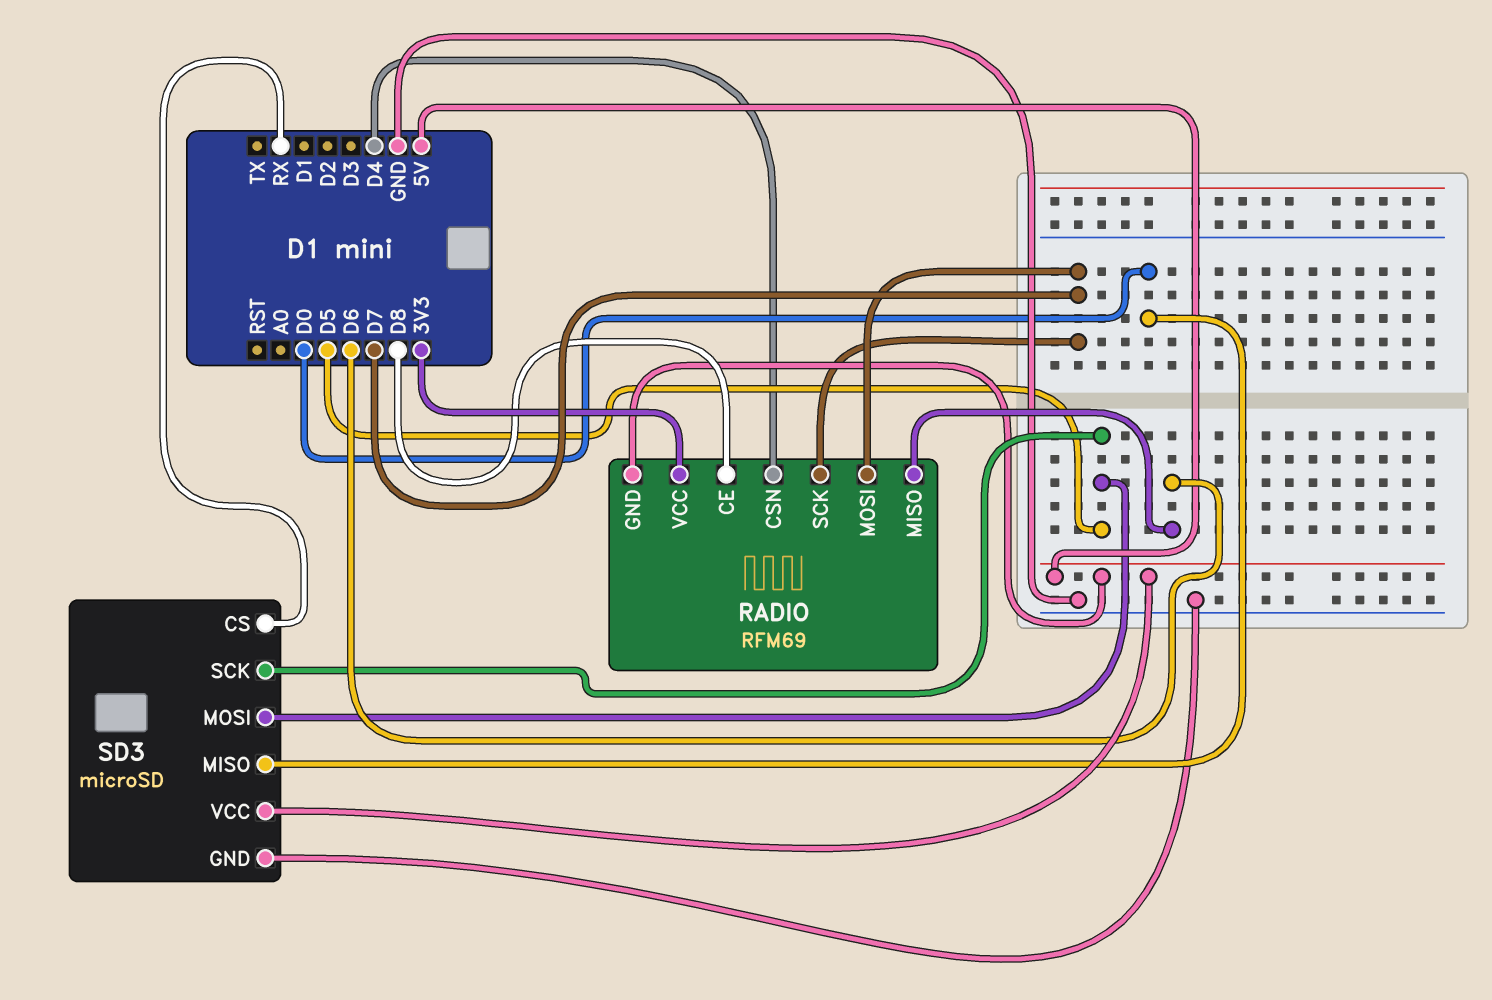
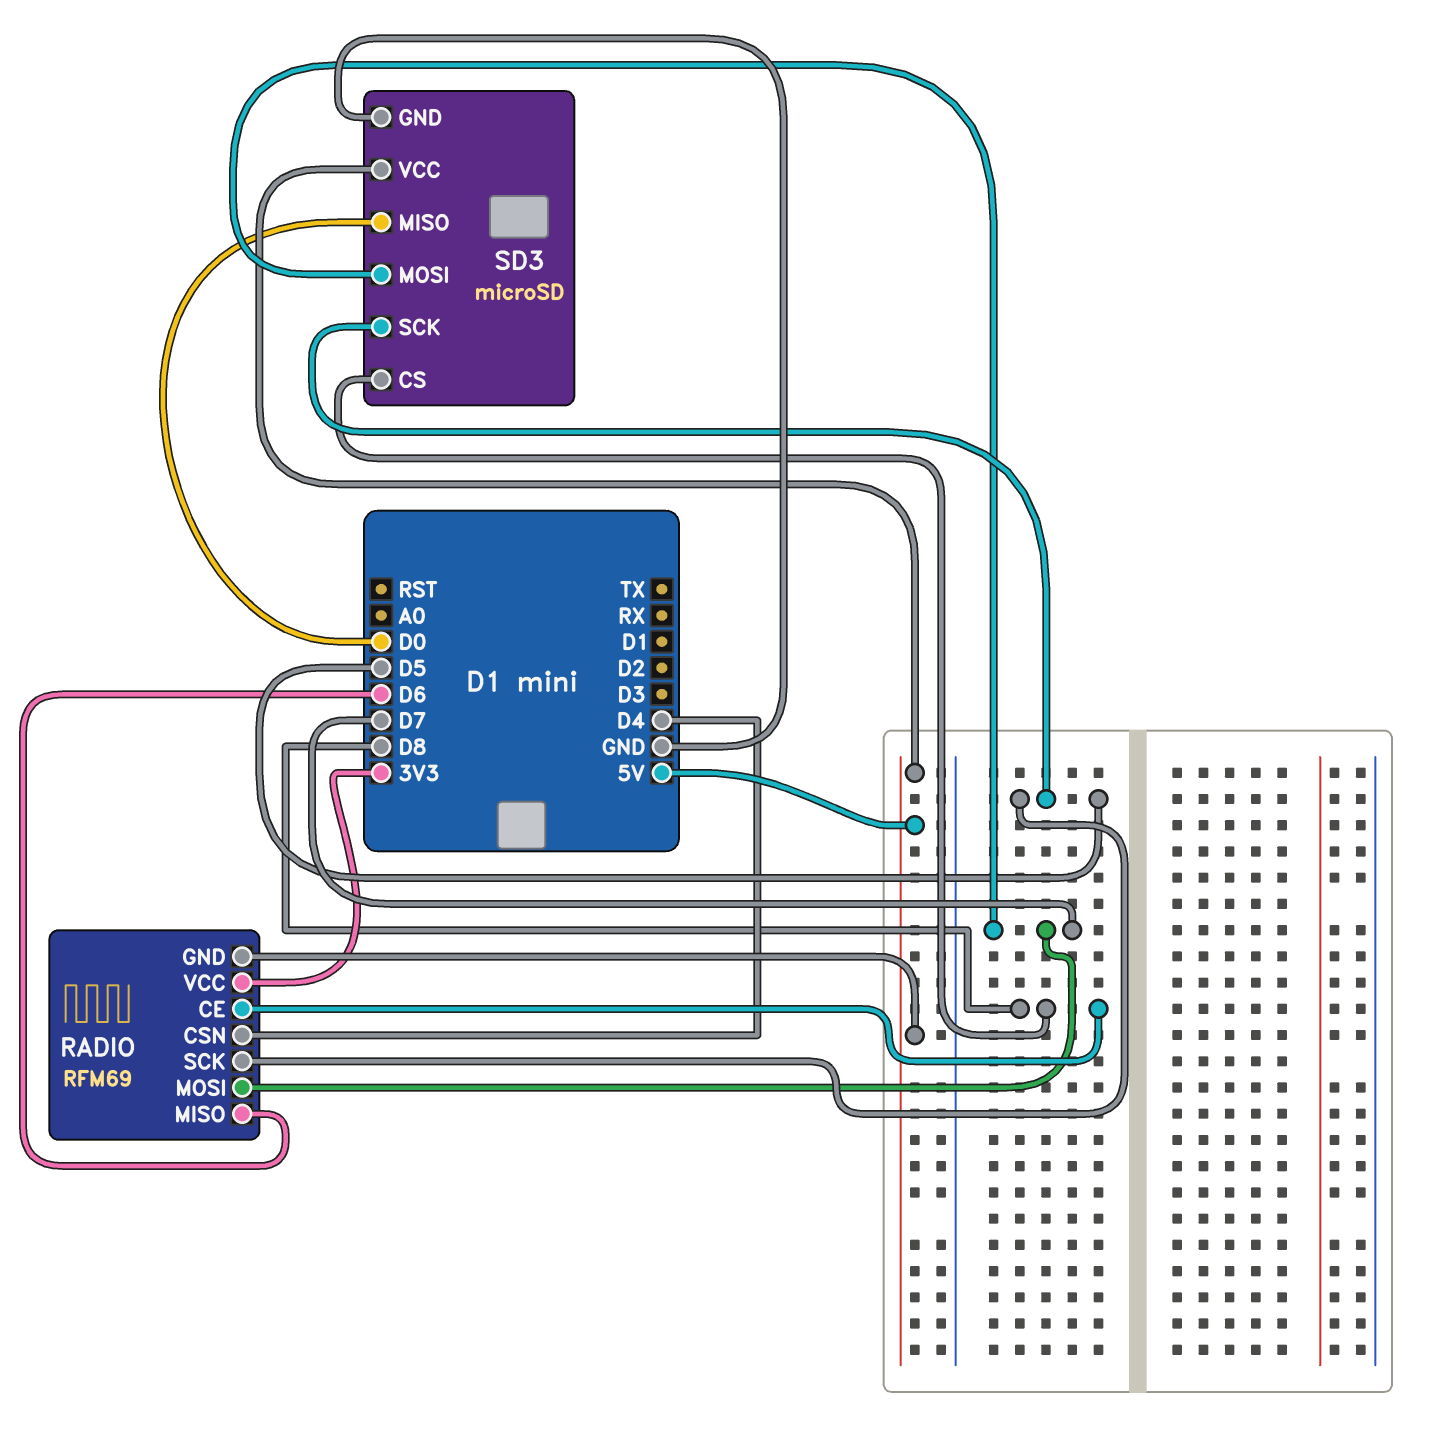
RADIO pin SCK: D7 -> D5
SD3 pin CS: RX -> D8
SD3 pin MOSI: D5 -> D7

